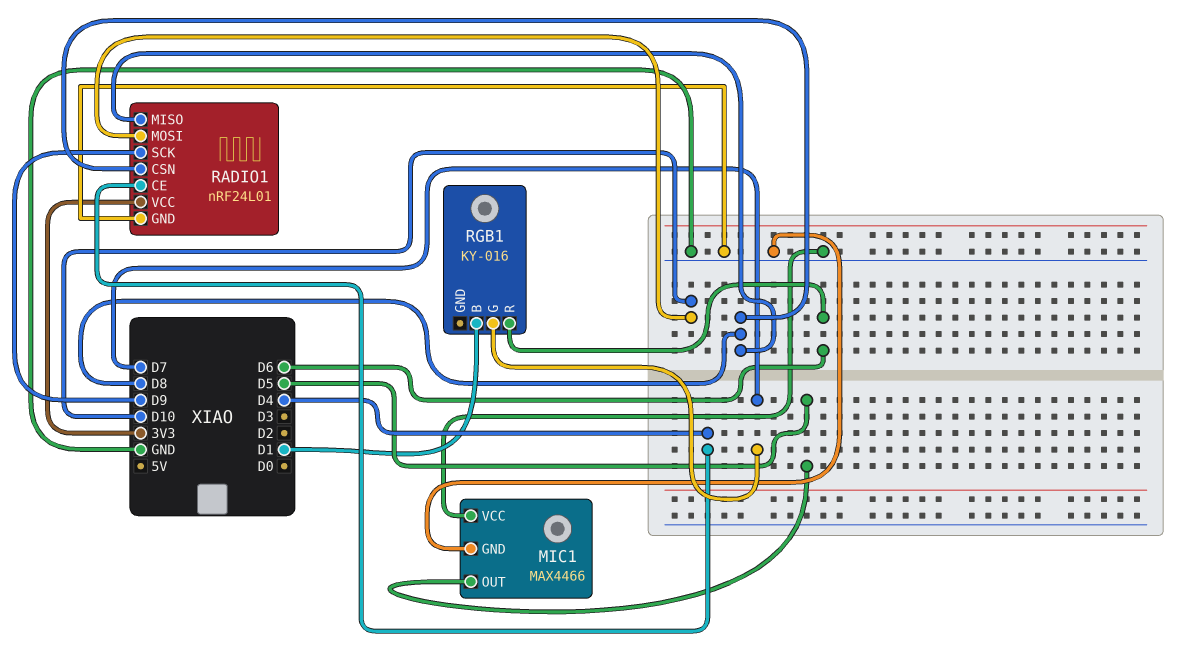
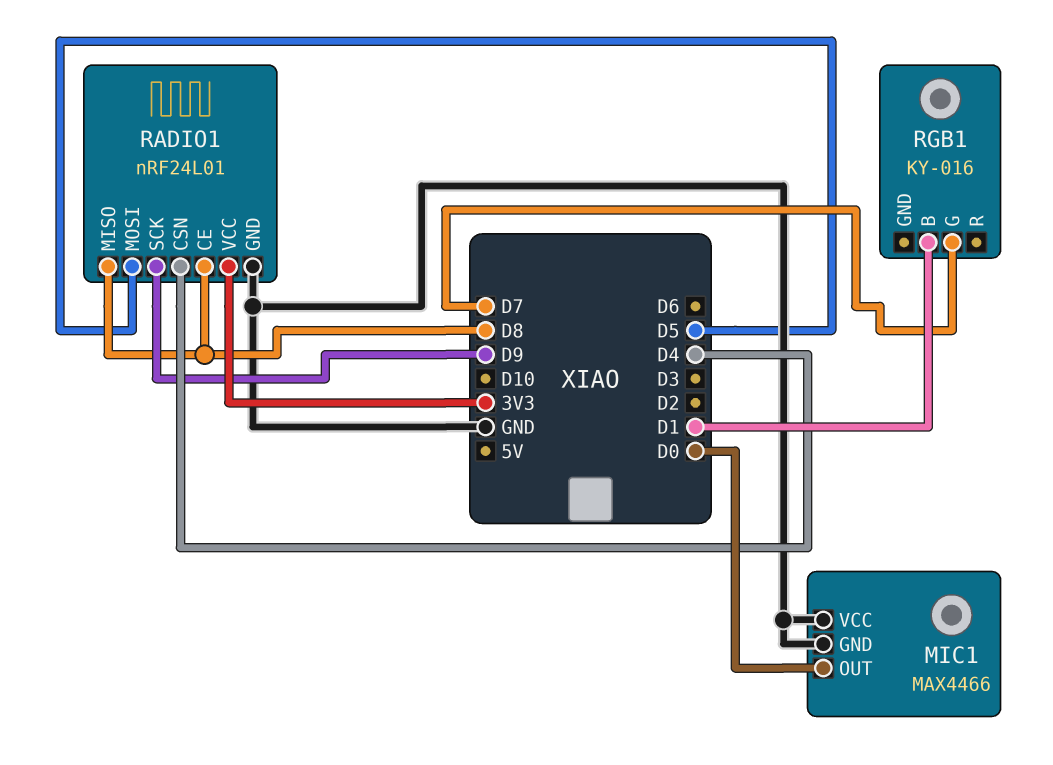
MIC1 pin OUT: D5 -> D0
RADIO1 pin CE: D4 -> D8
RADIO1 pin CSN: D8 -> D4
RADIO1 pin MOSI: D10 -> D5
RGB1 pin R: D6 -> none

